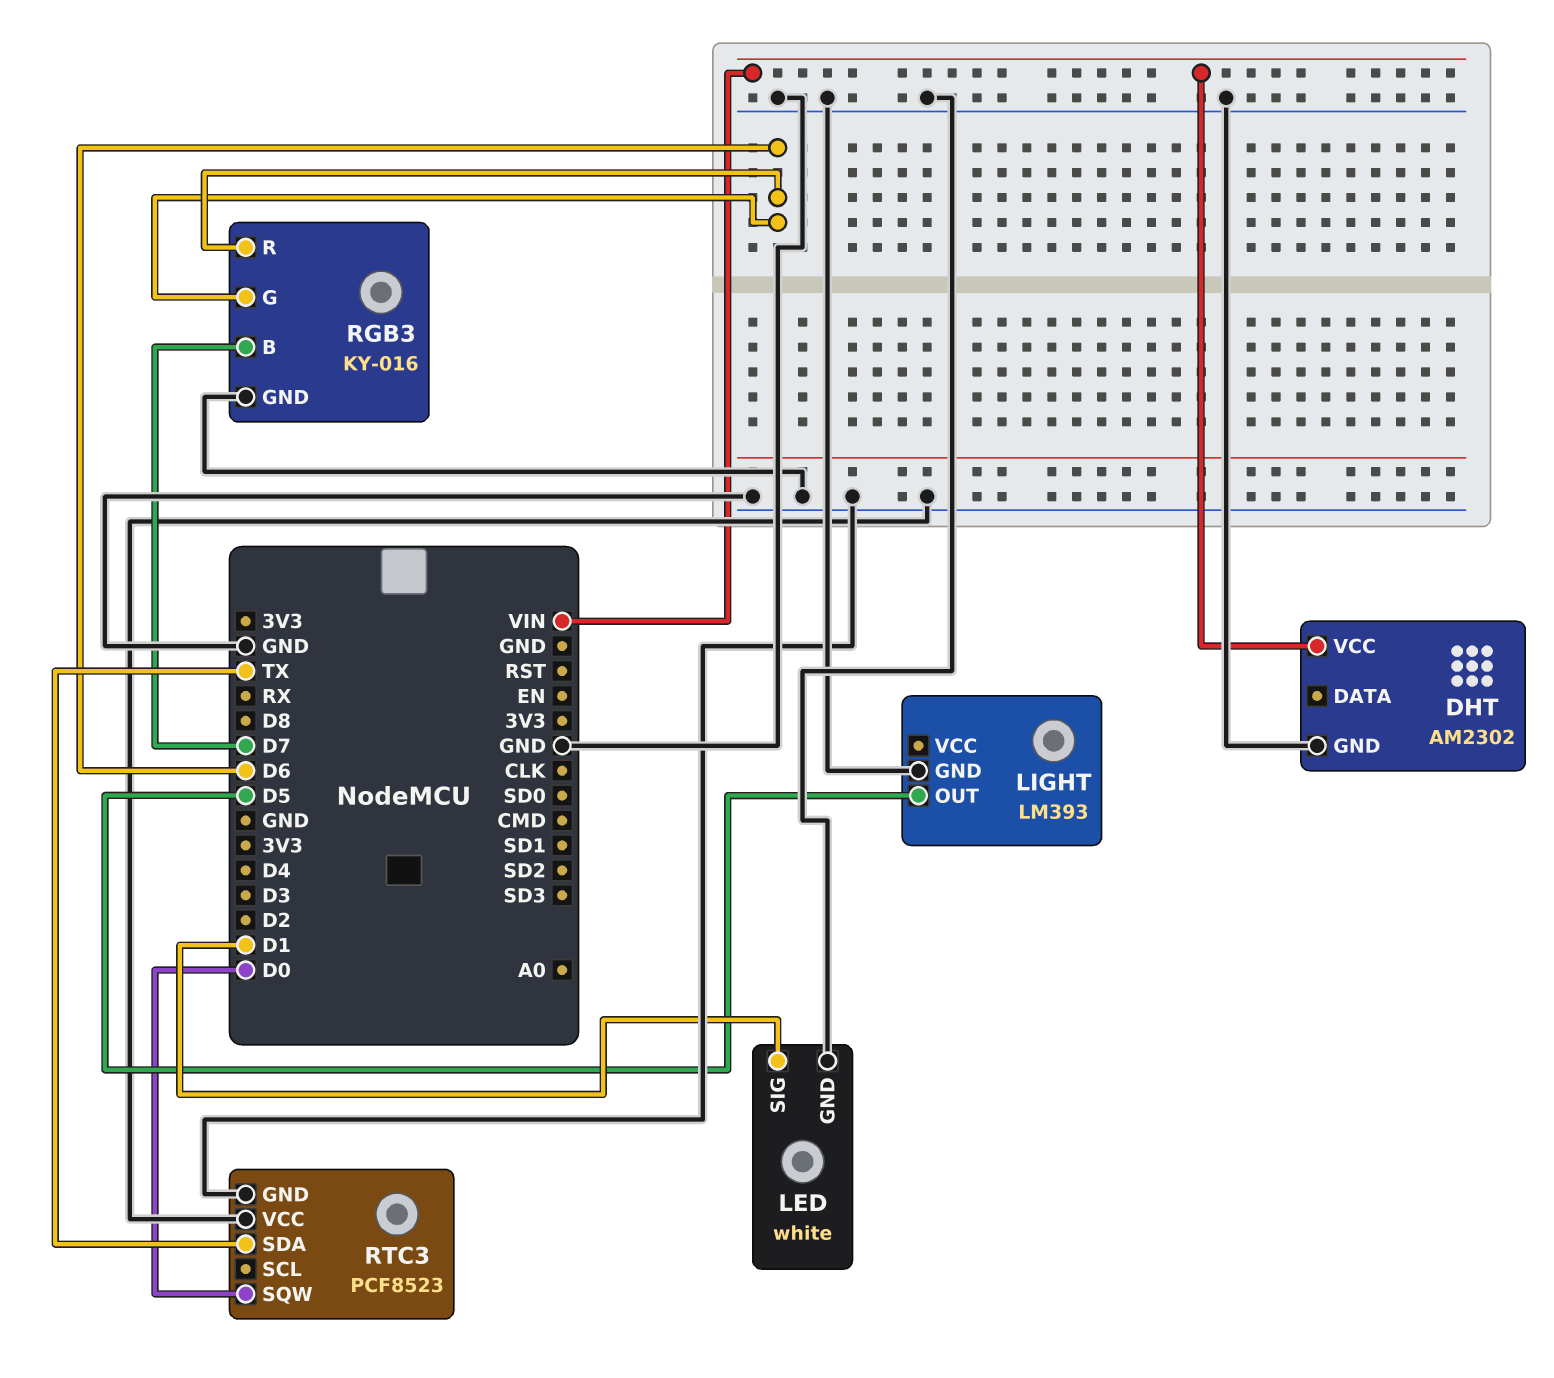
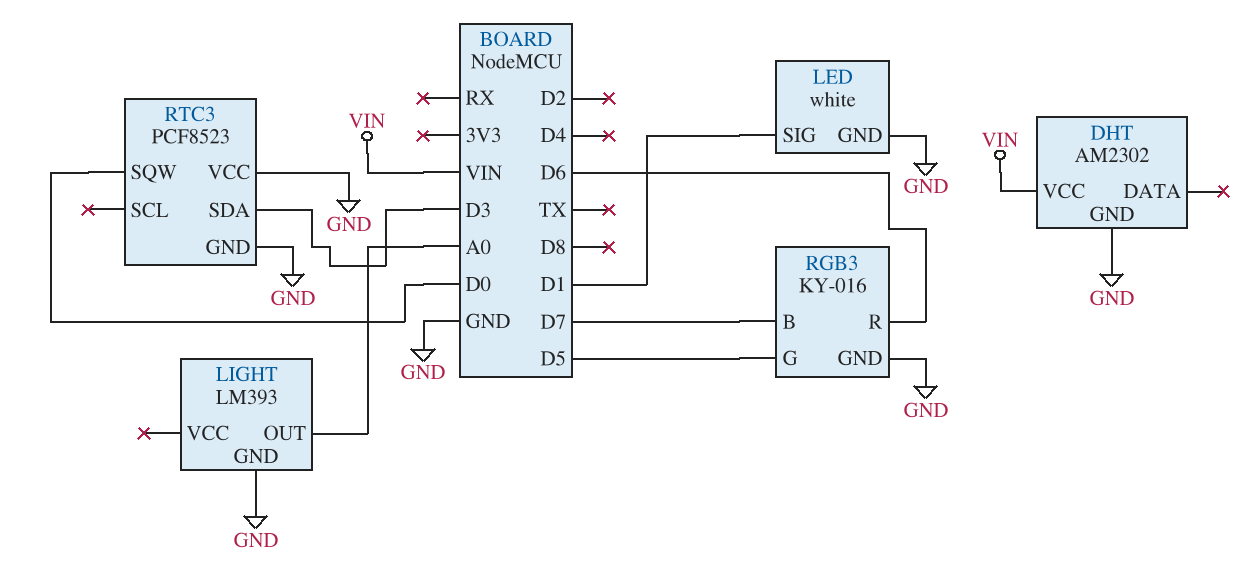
LIGHT pin OUT: D5 -> A0
RGB3 pin G: D6 -> D5
RTC3 pin SDA: TX -> D3

